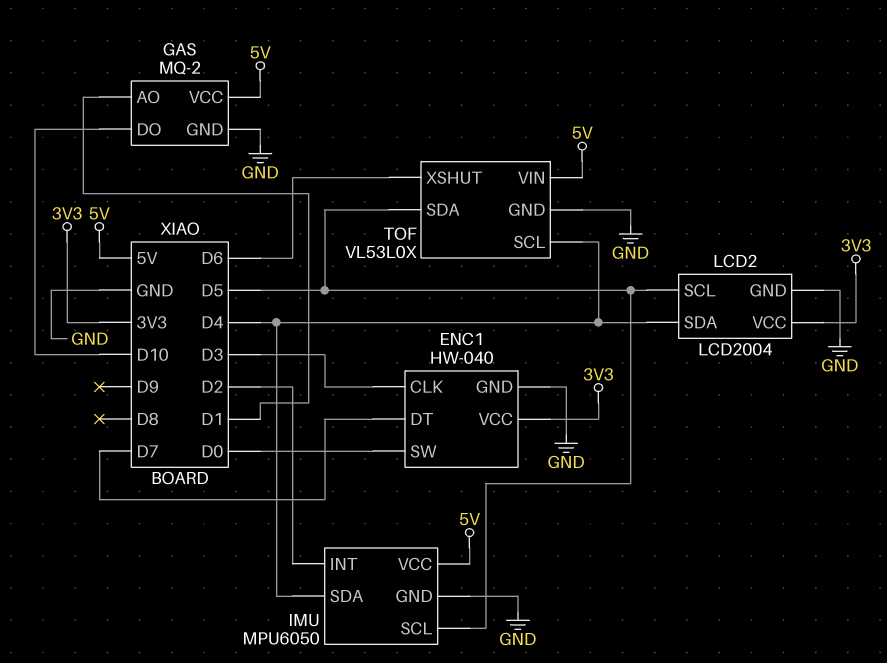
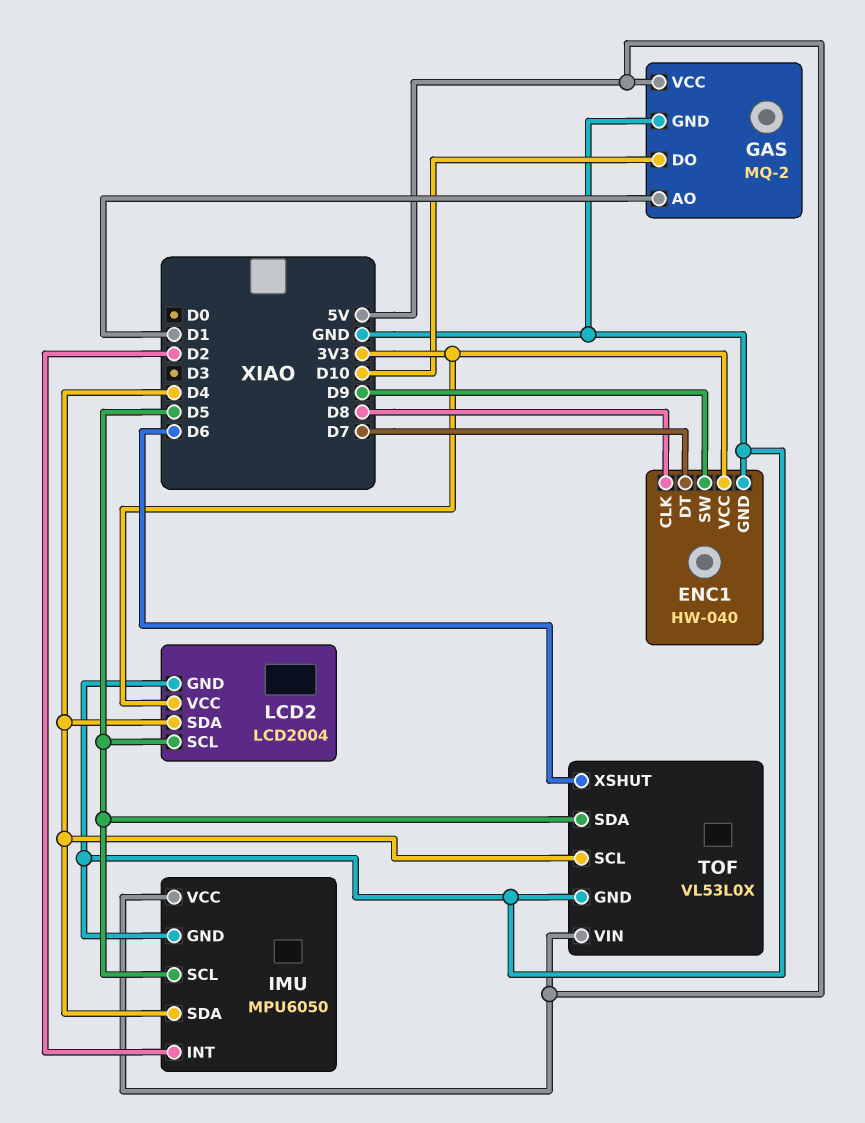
ENC1 pin CLK: D3 -> D8
ENC1 pin SW: D0 -> D9

